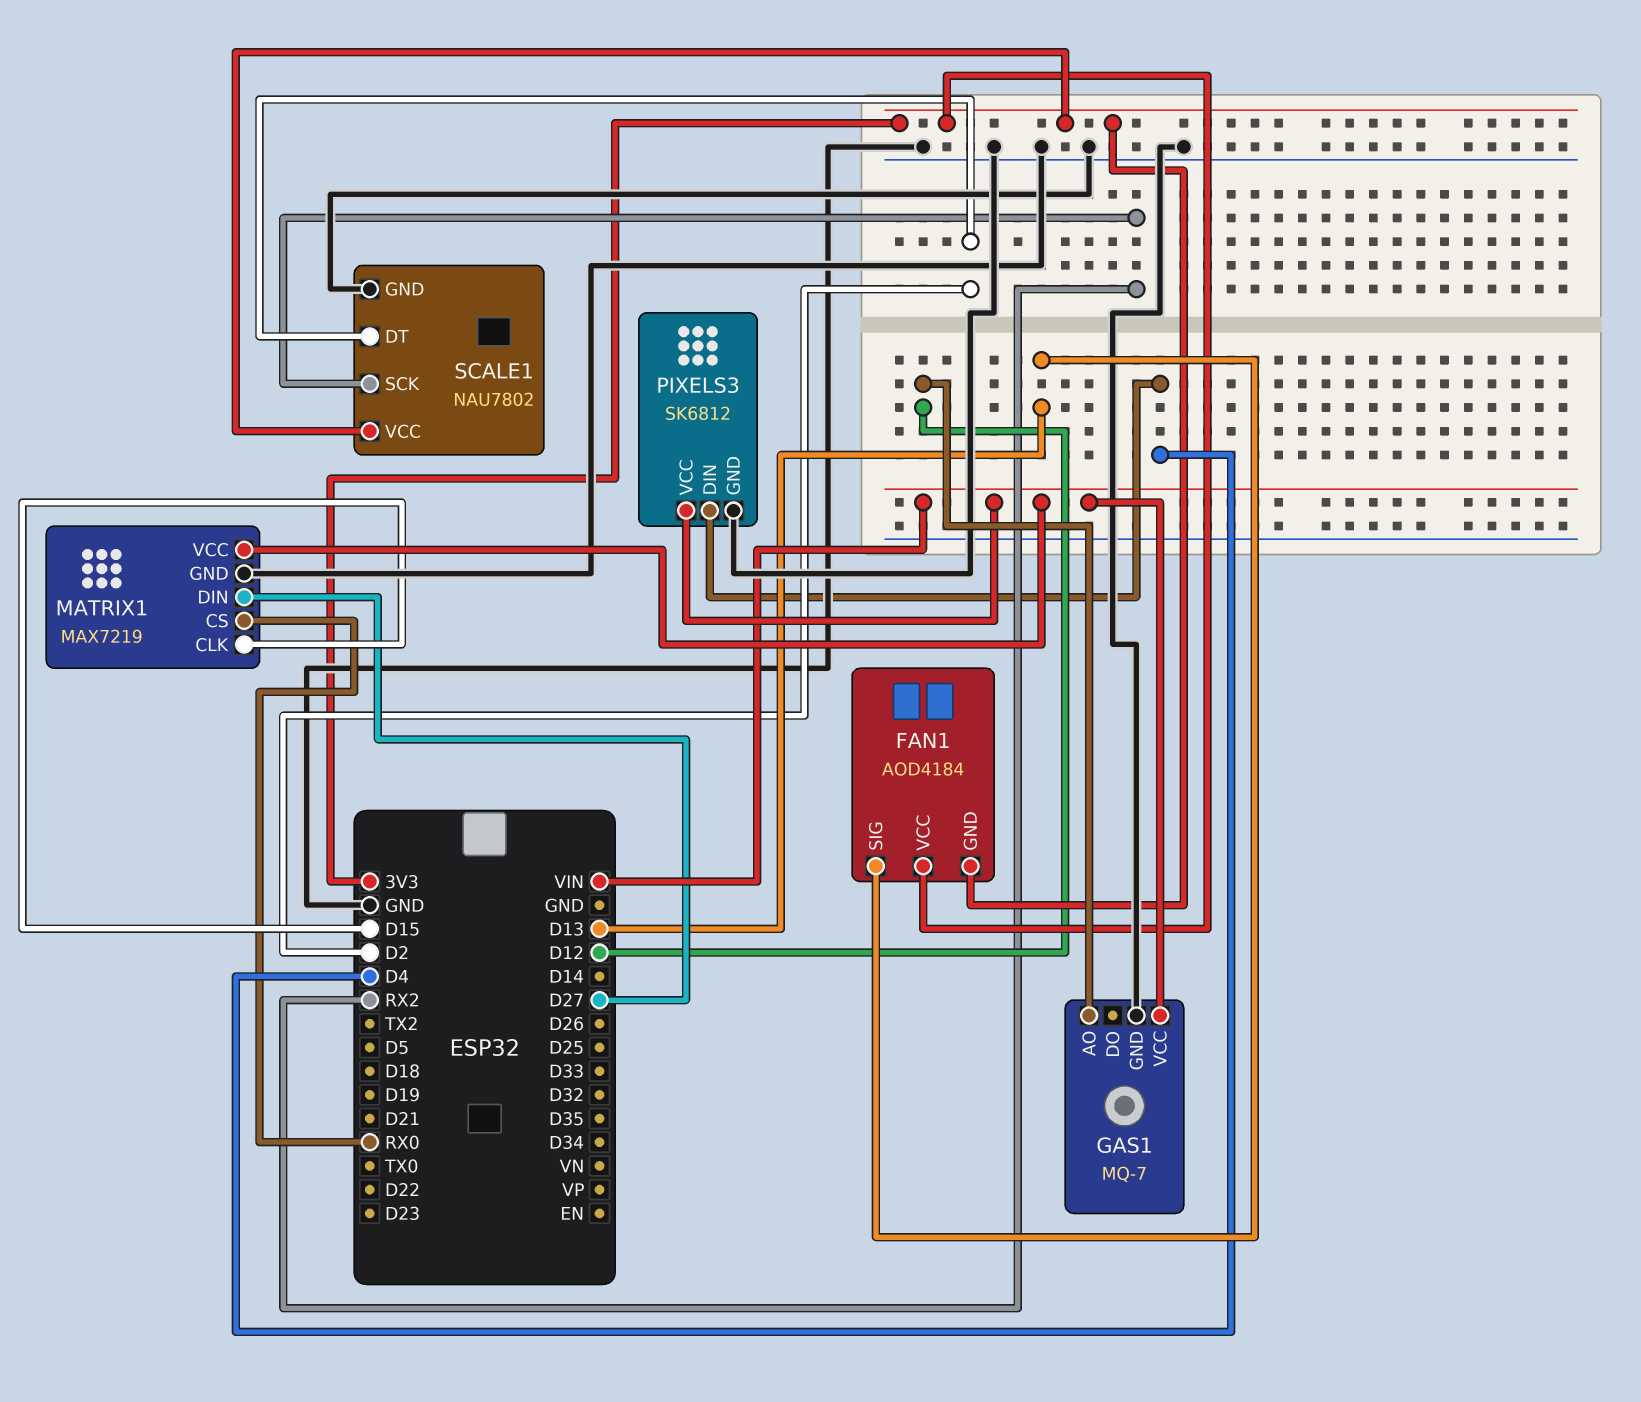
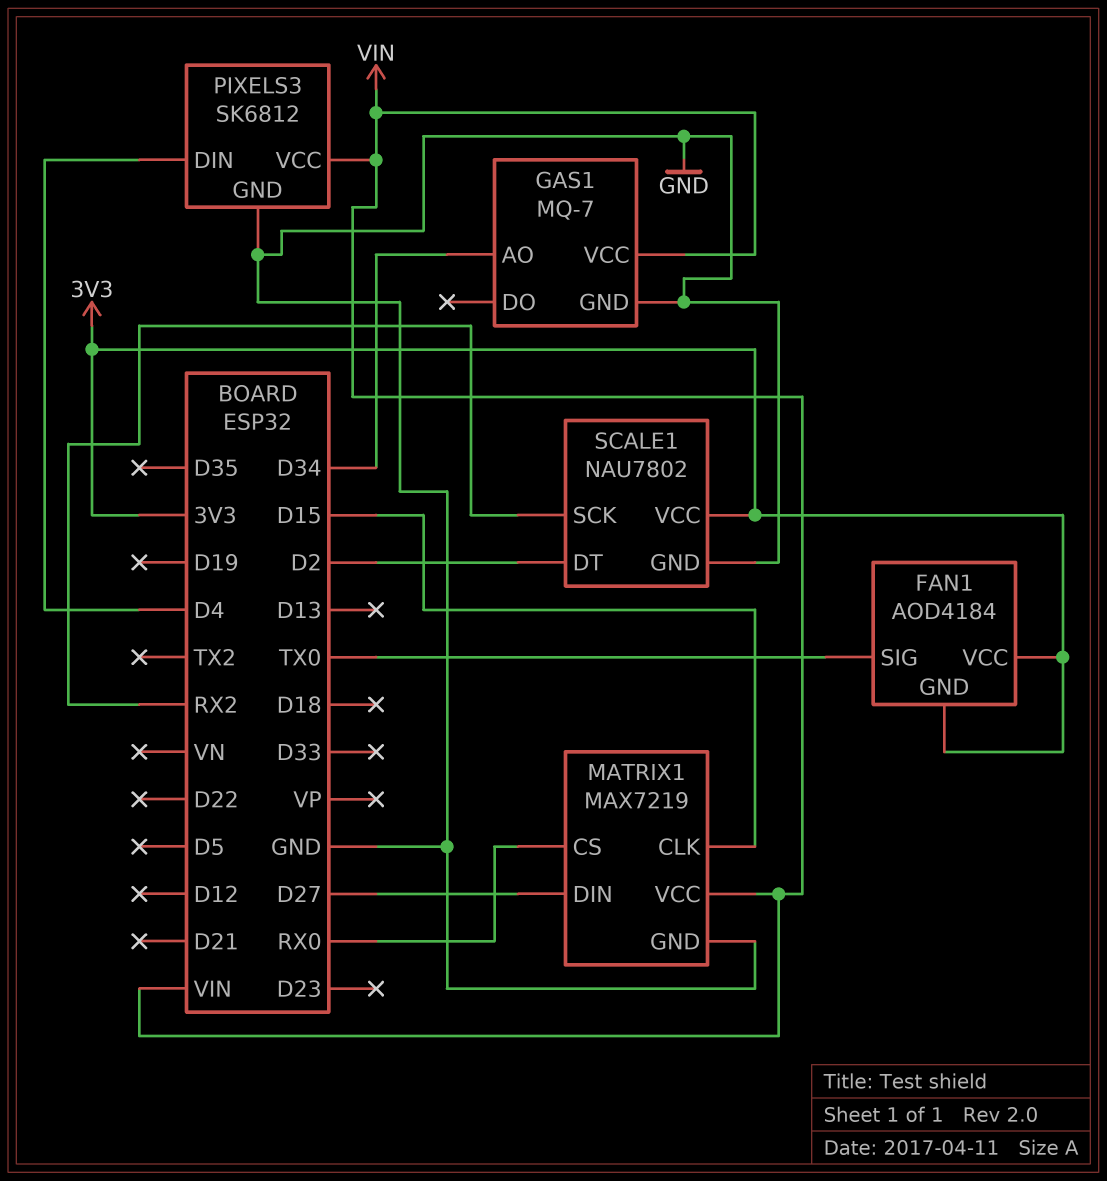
FAN1 pin SIG: D13 -> TX0
GAS1 pin AO: D12 -> D34

